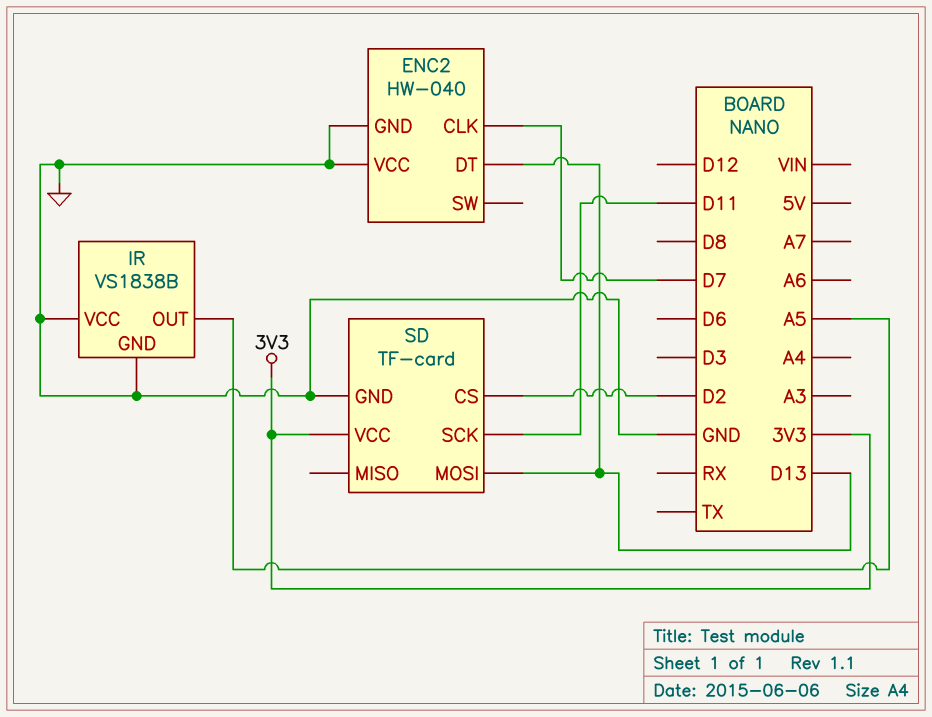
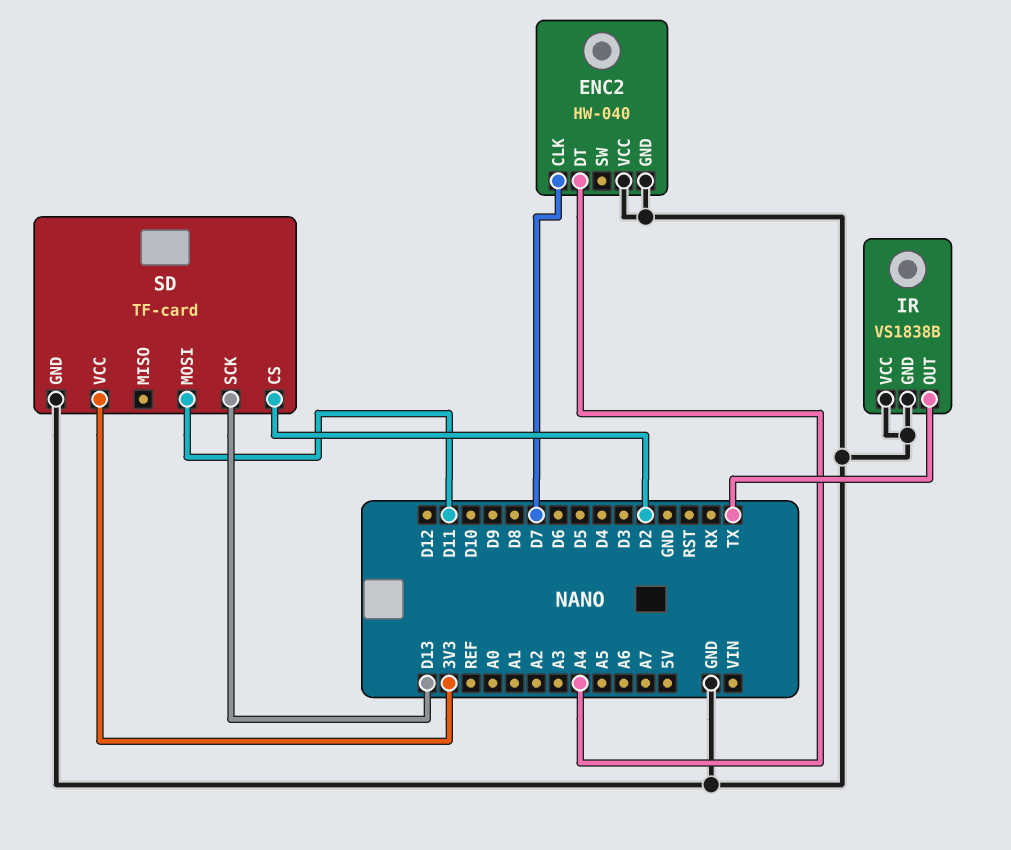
ENC2 pin DT: D13 -> A4
IR pin OUT: A5 -> TX
SD pin MOSI: D13 -> D11
SD pin SCK: D11 -> D13

